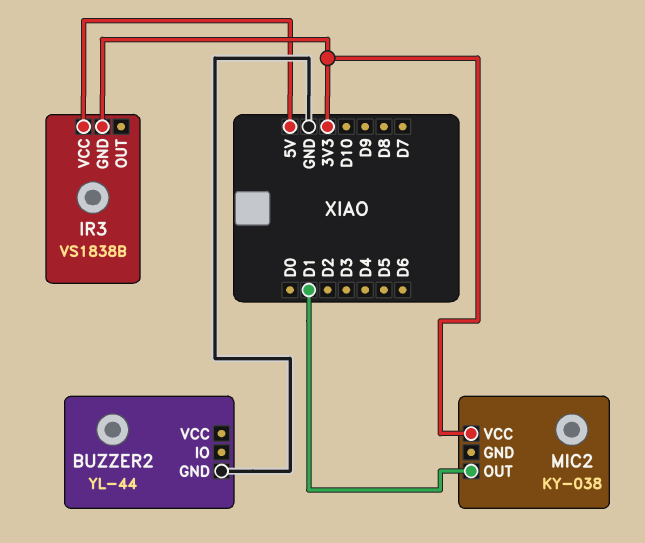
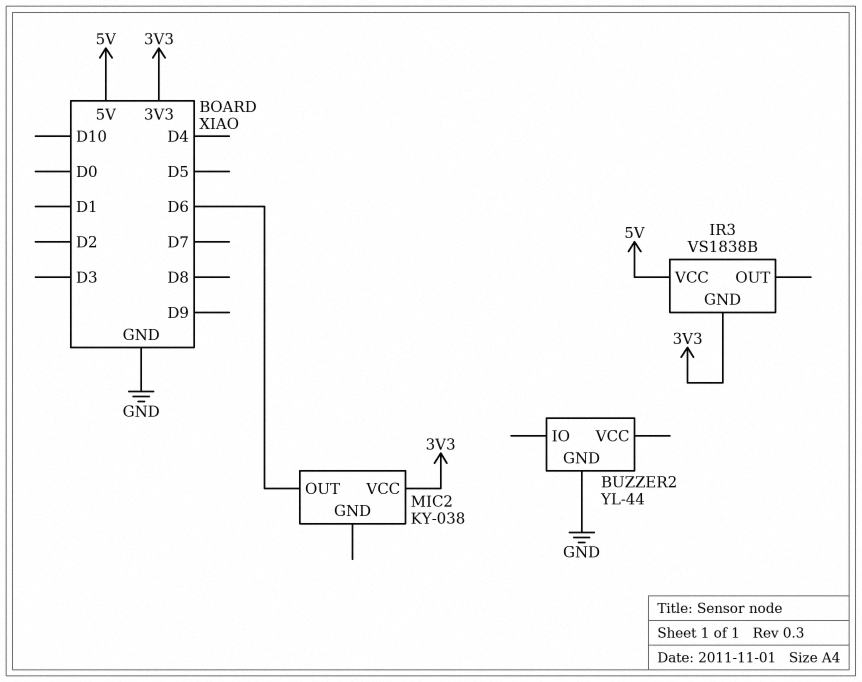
MIC2 pin OUT: D1 -> D6

